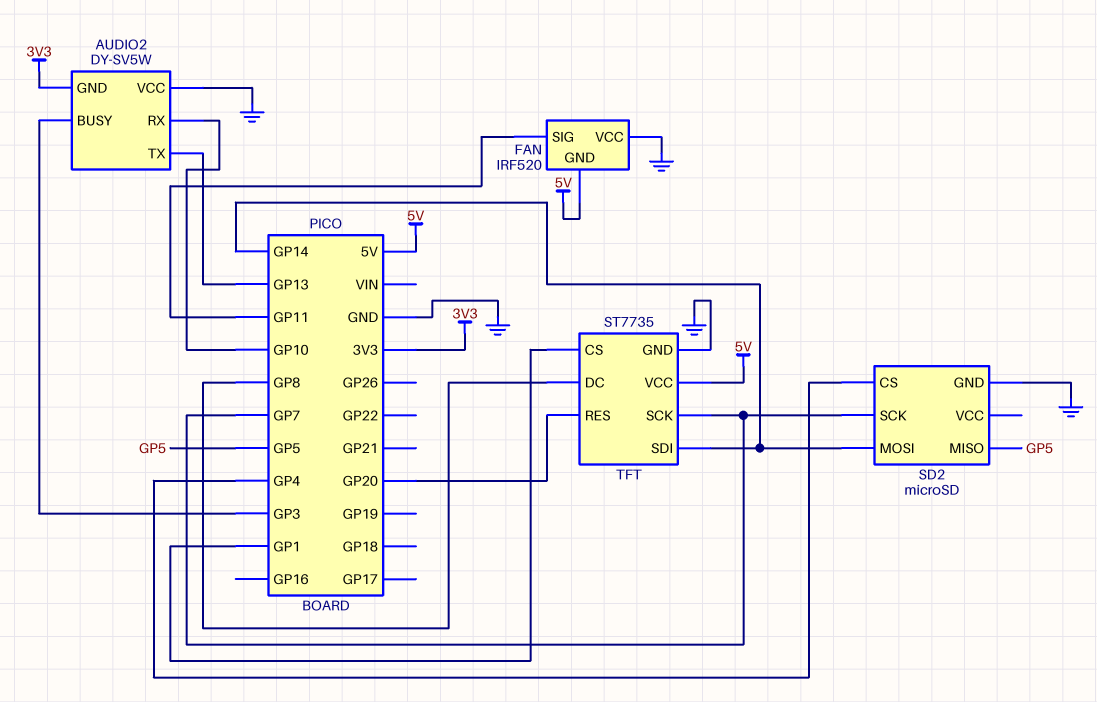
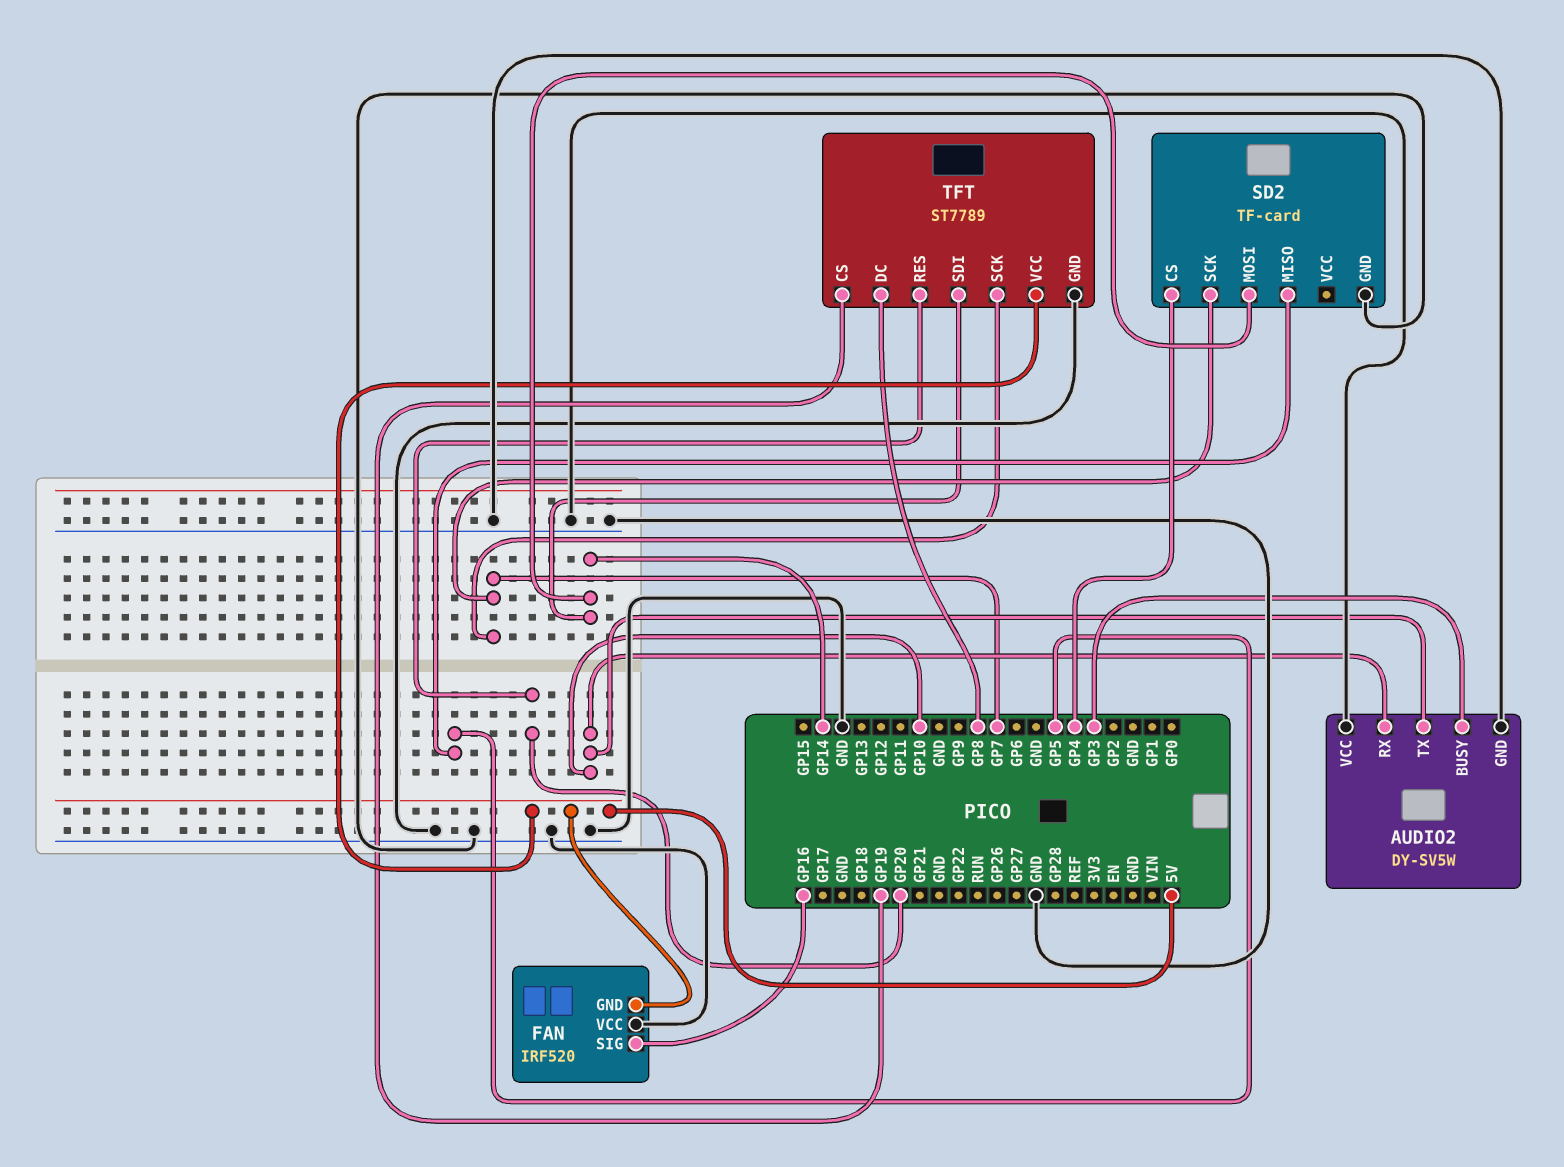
AUDIO2 pin GND: 3V3 -> GND
AUDIO2 pin TX: GP13 -> GP10
FAN pin SIG: GP11 -> GP16
SD2: microSD -> TF-card
TFT: ST7735 -> ST7789
TFT pin CS: GP1 -> GP19

